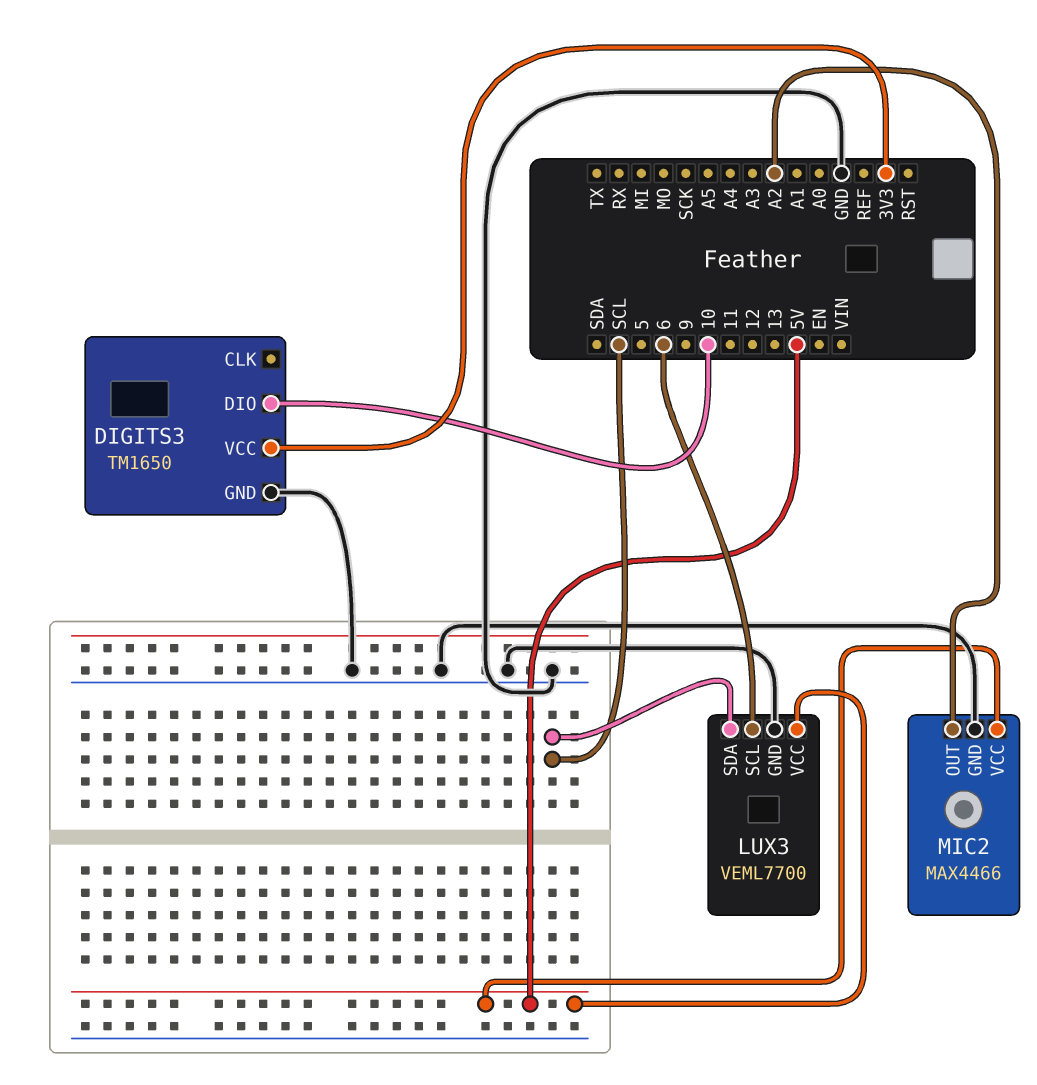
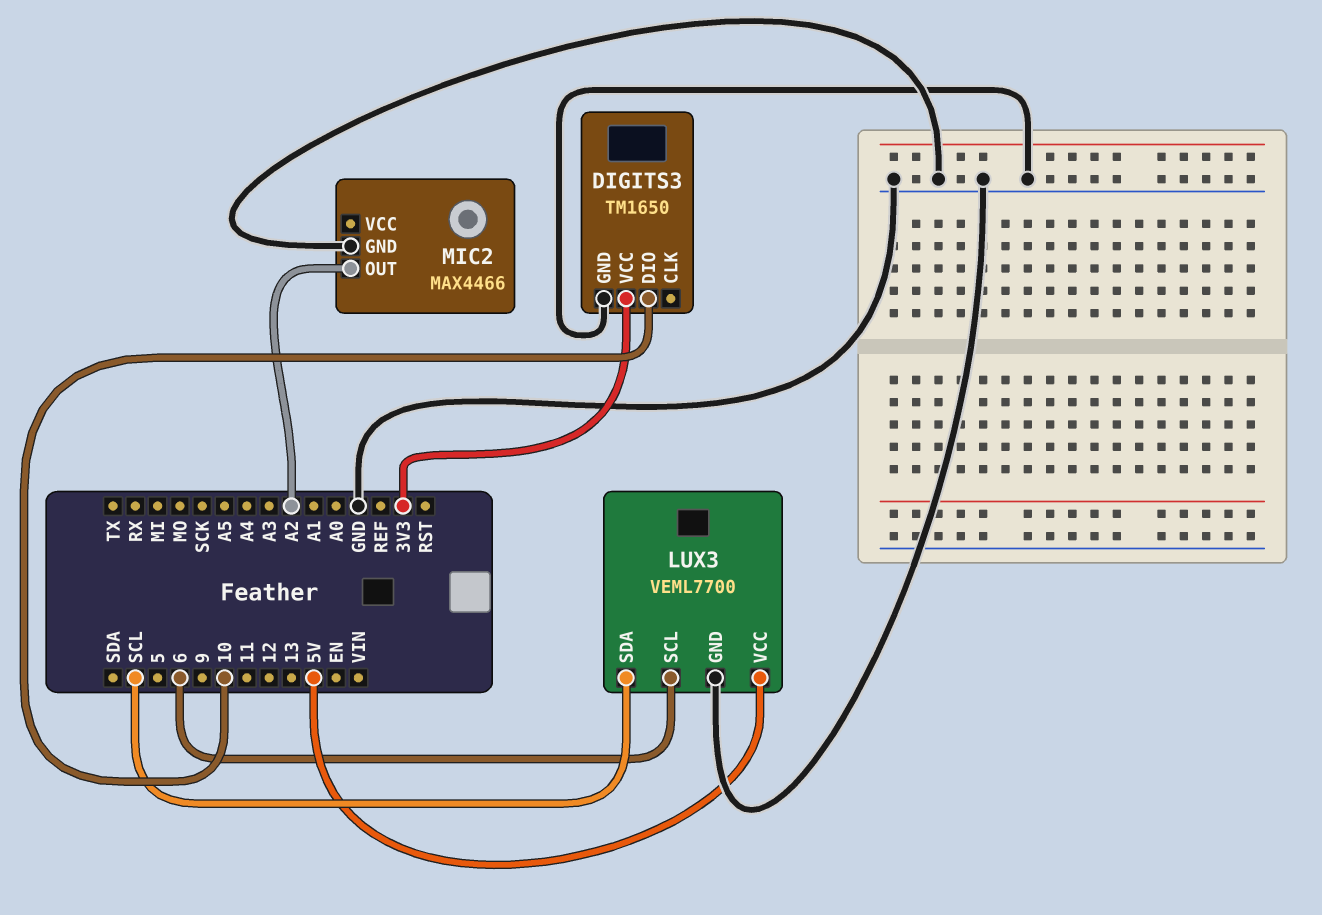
MIC2 pin VCC: 5V -> none

